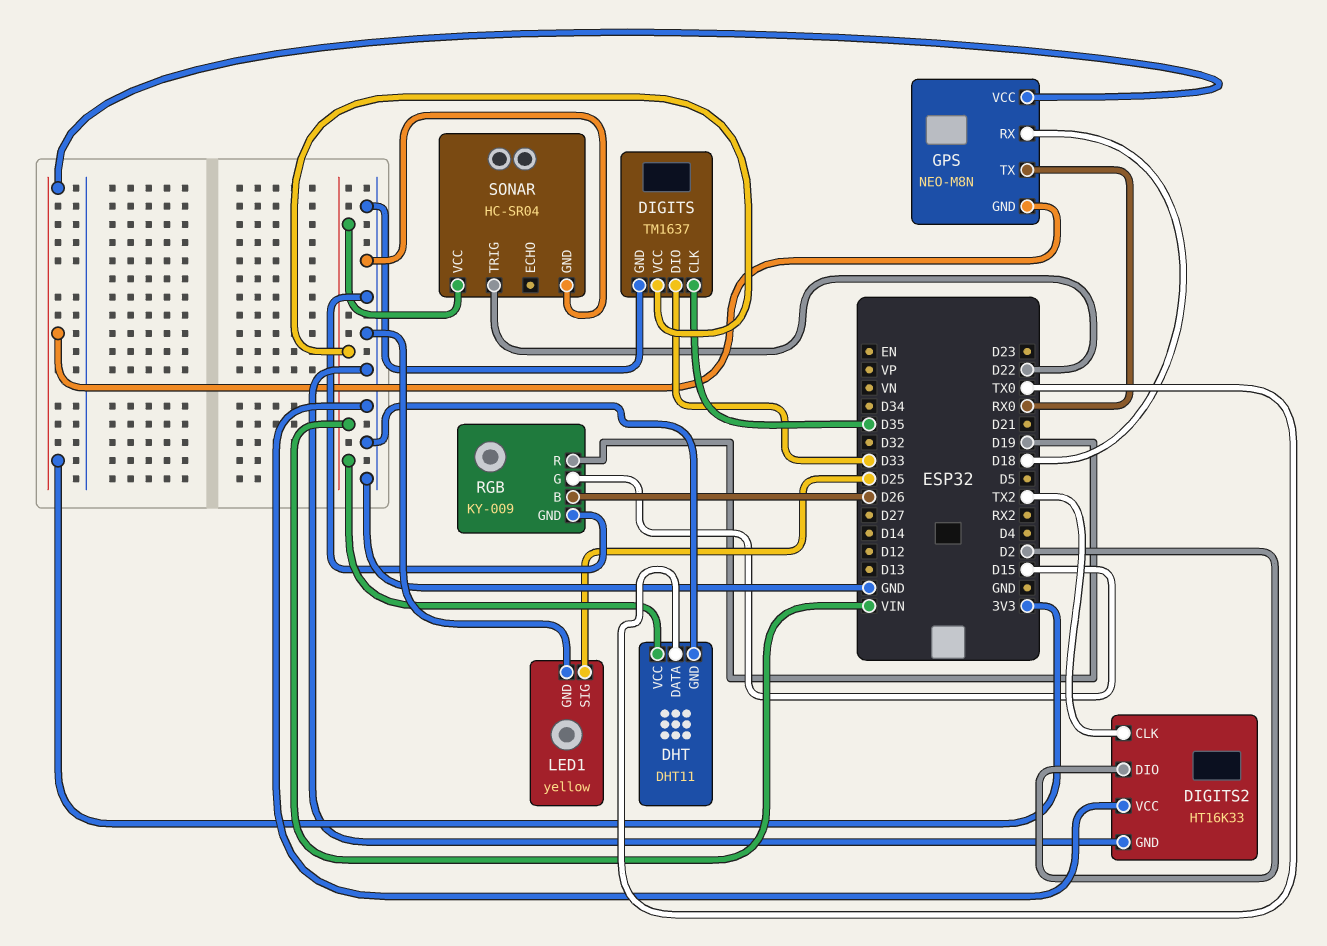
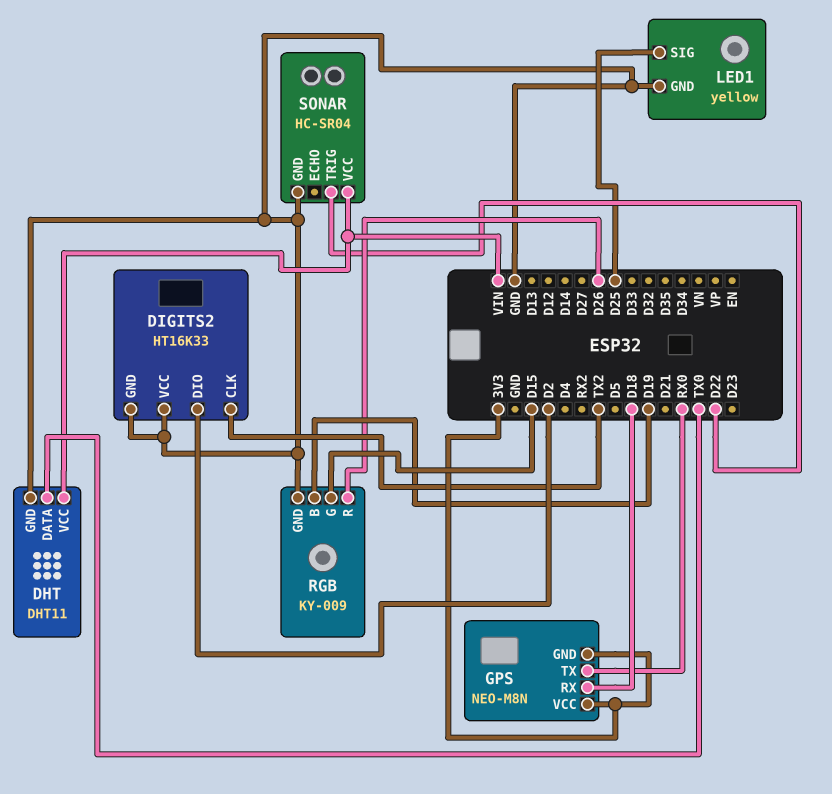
DIGITS: TM1637 -> none
DIGITS pin CLK: D35 -> none
DIGITS pin DIO: D33 -> none
DIGITS pin GND: GND -> none
DIGITS pin VCC: VIN -> none
RGB pin B: D26 -> D19
RGB pin R: D19 -> D26

